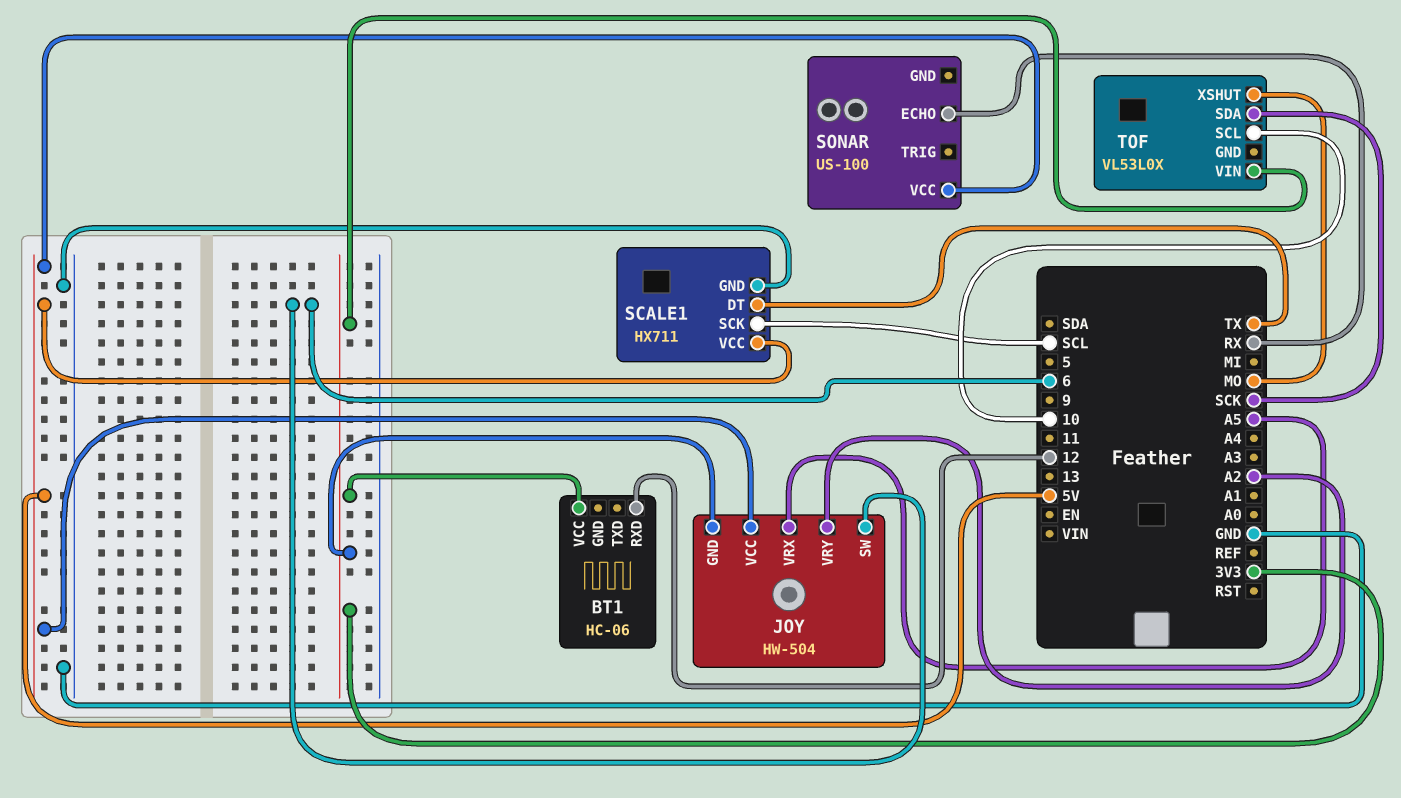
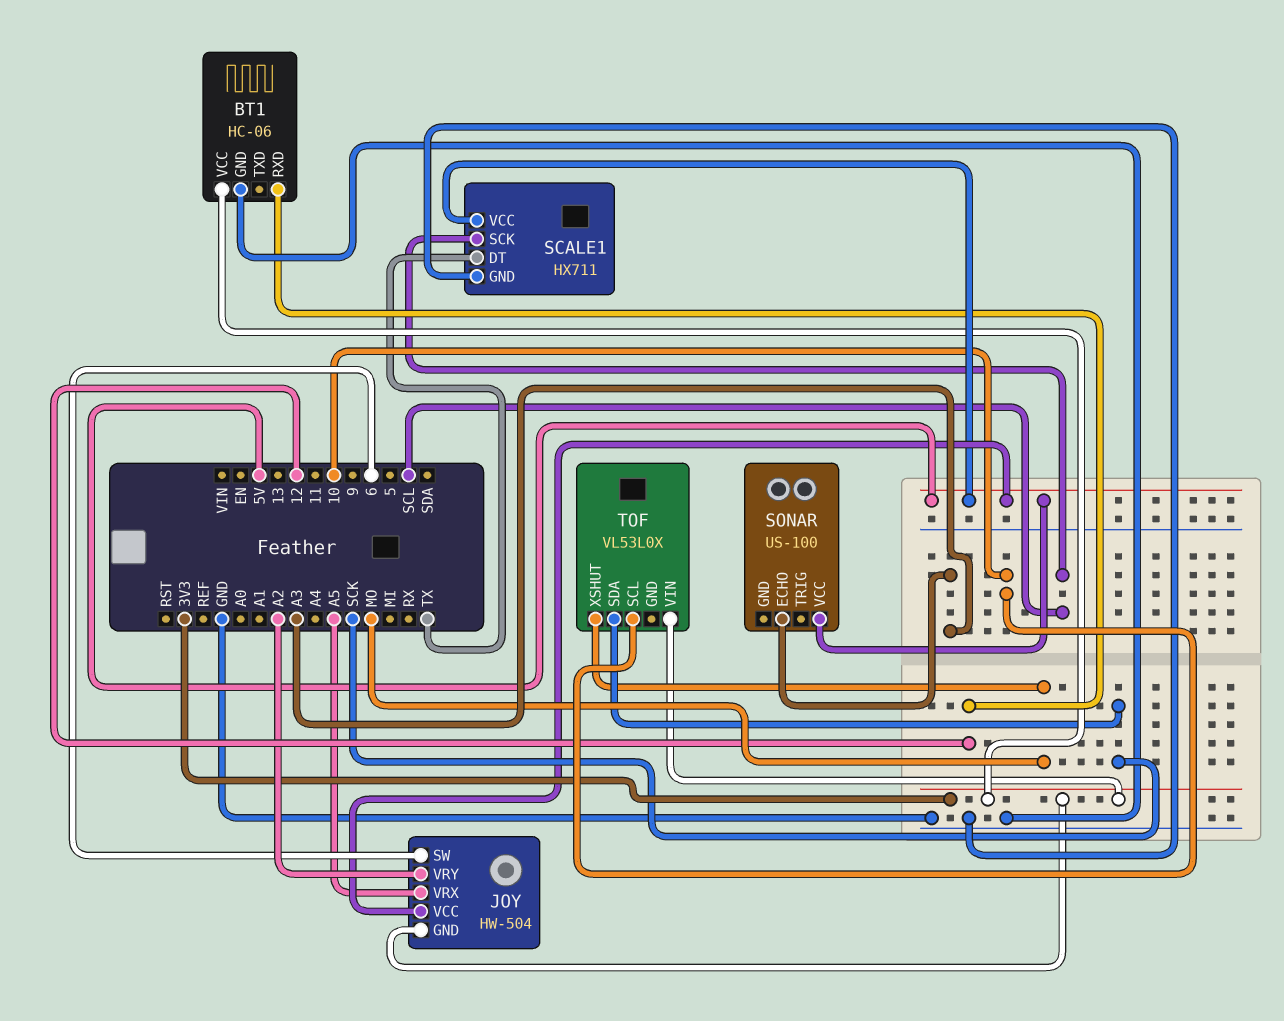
BT1 pin GND: none -> GND
SONAR pin ECHO: RX -> A3

